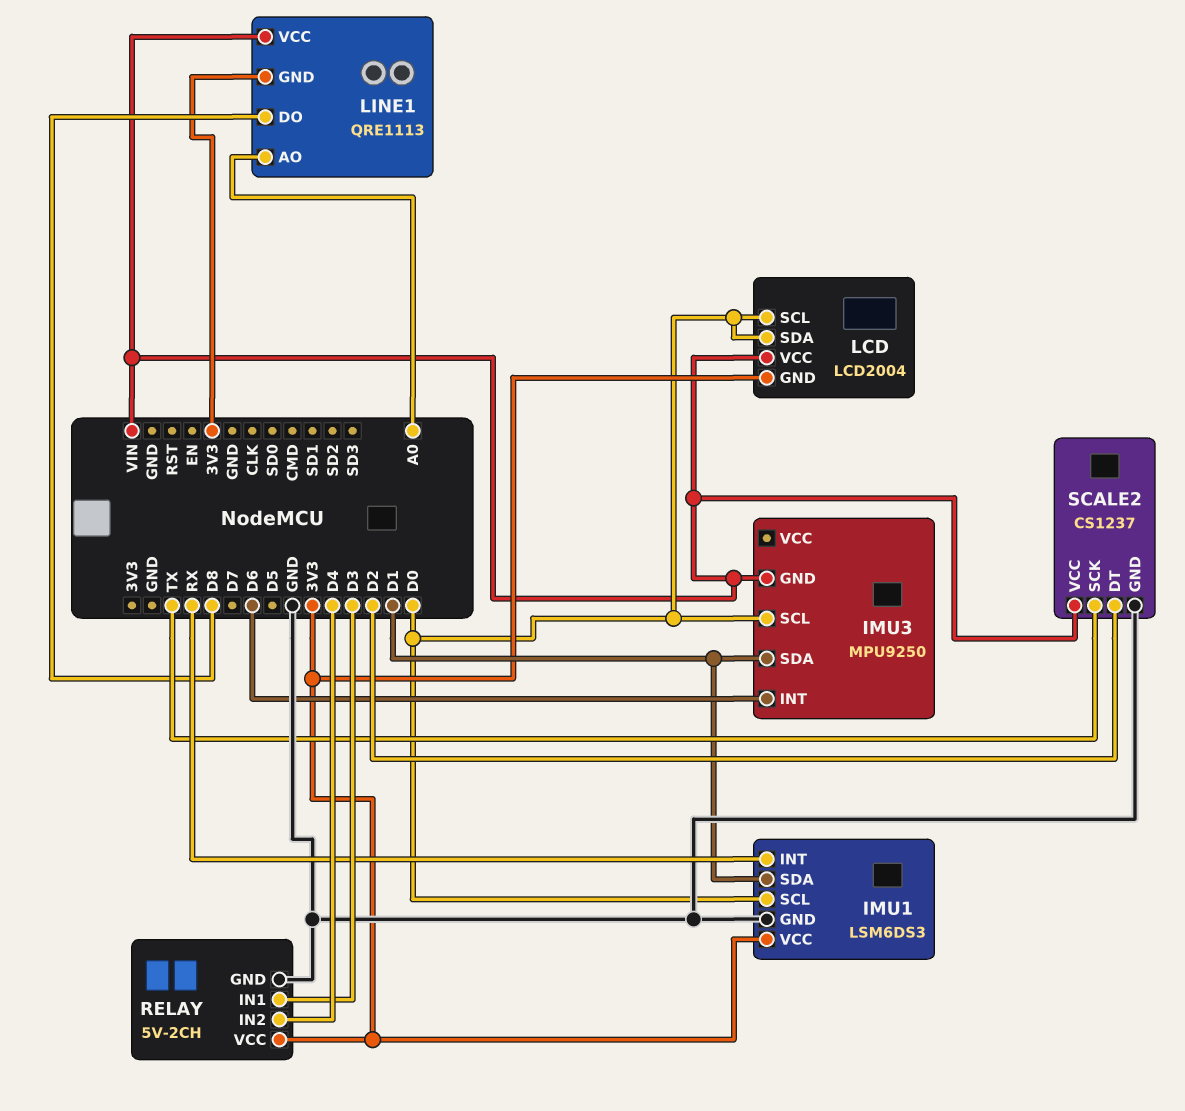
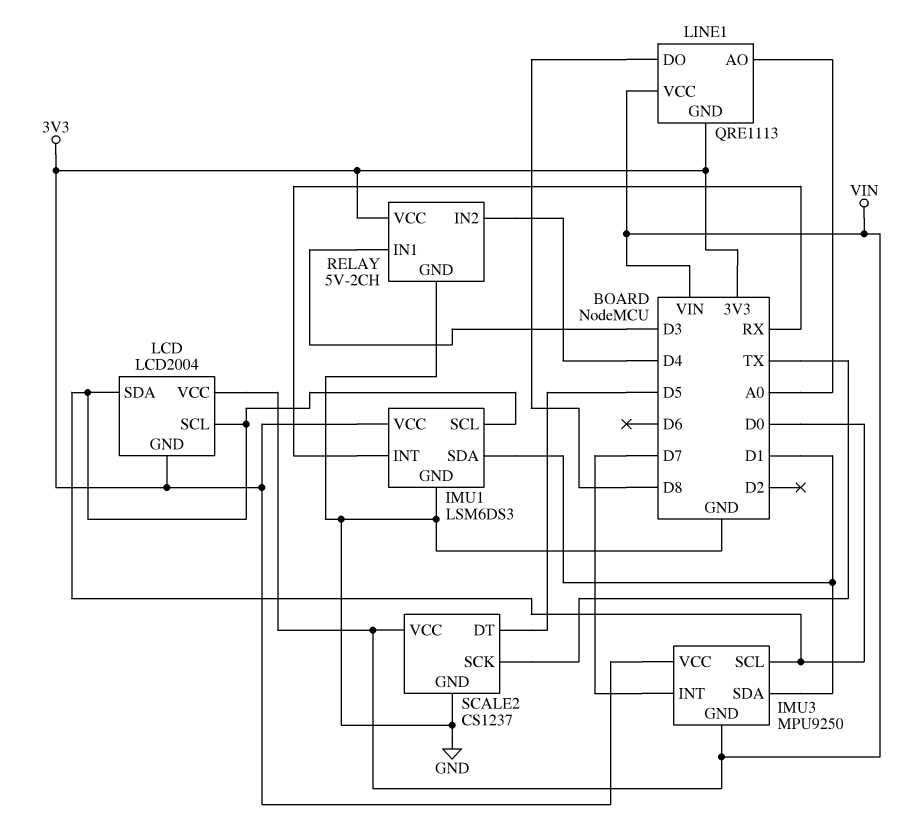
IMU3 pin INT: D6 -> D7
IMU3 pin VCC: none -> 3V3
SCALE2 pin DT: D2 -> D5

